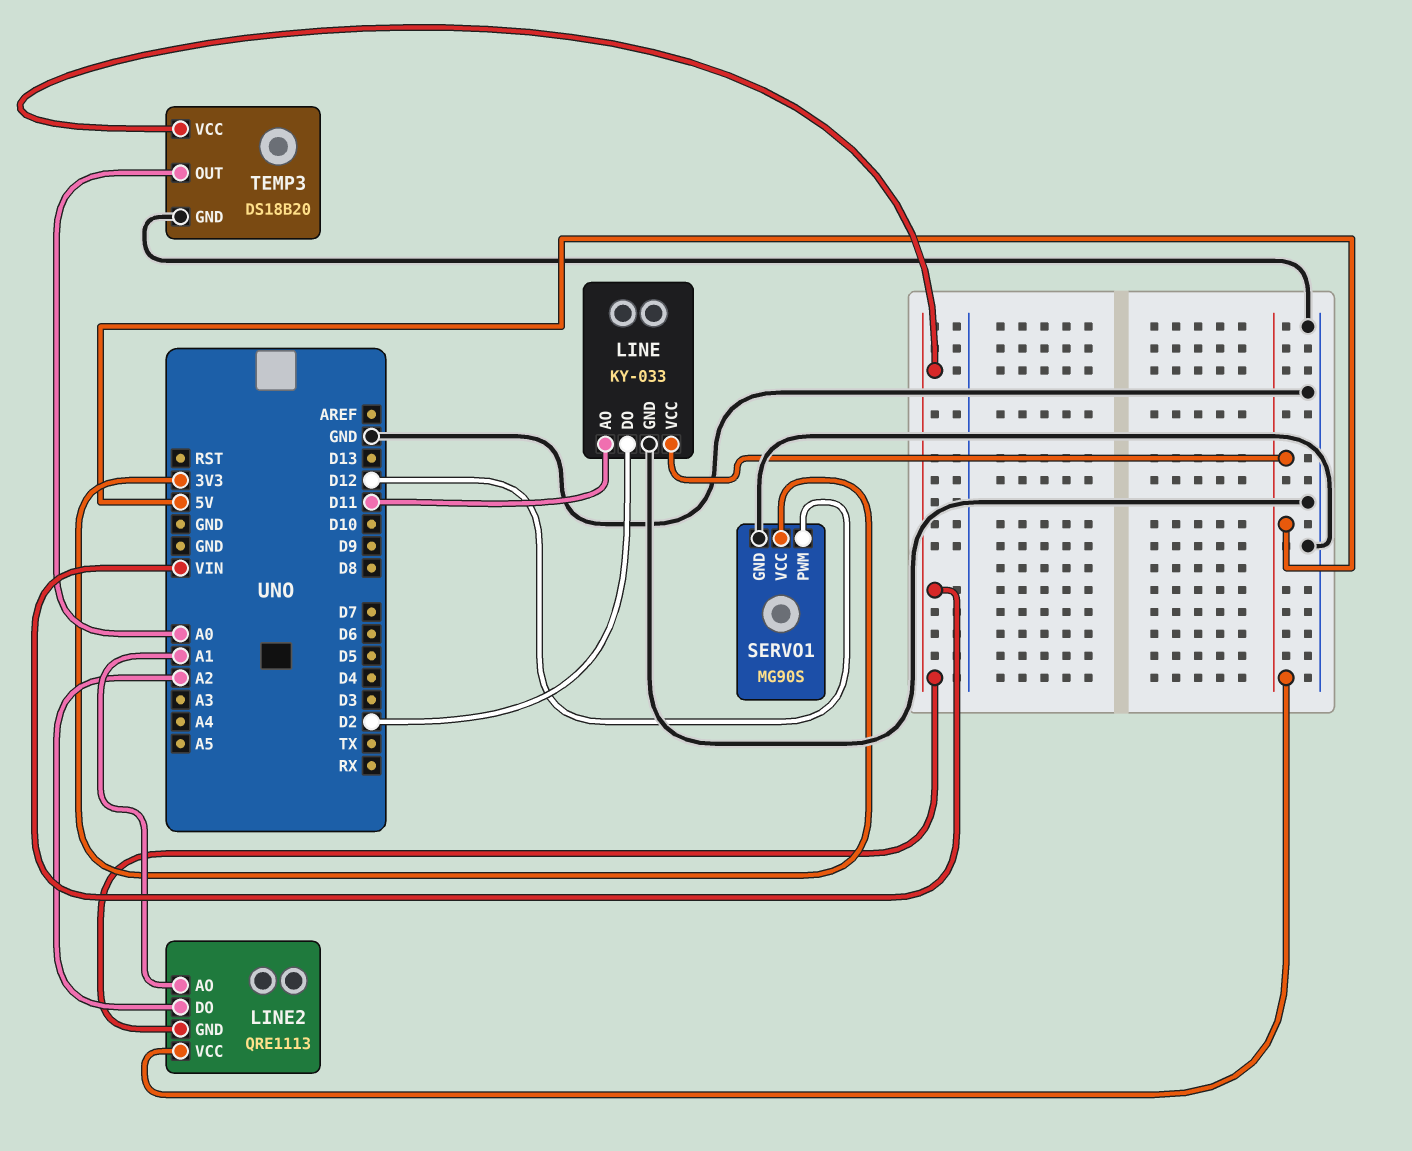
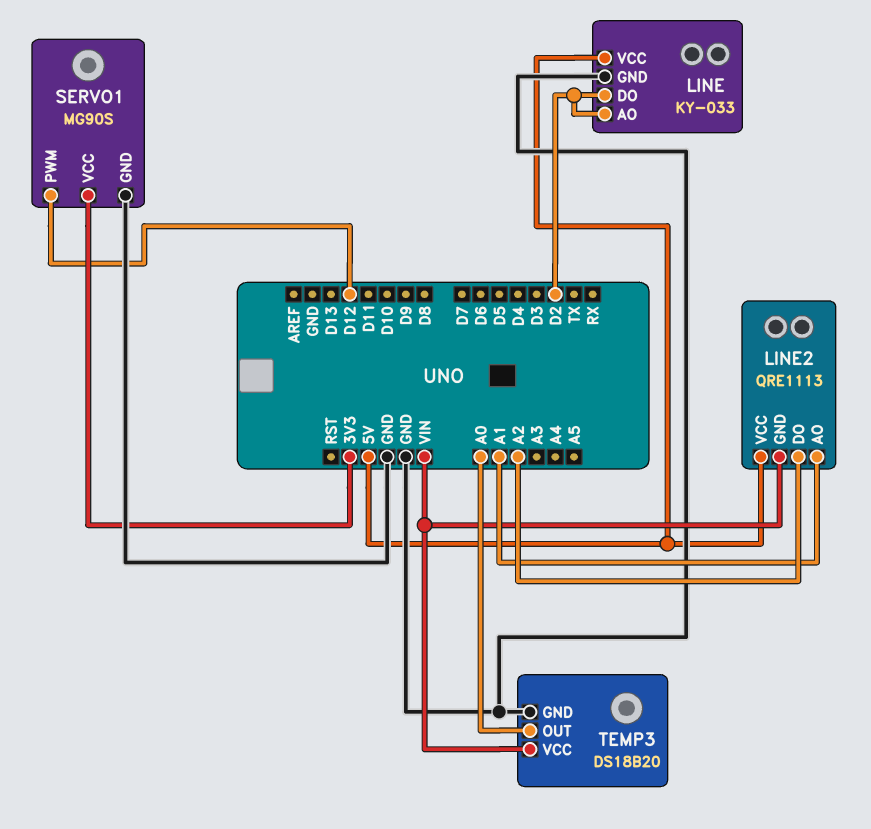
LINE pin AO: D11 -> D2

